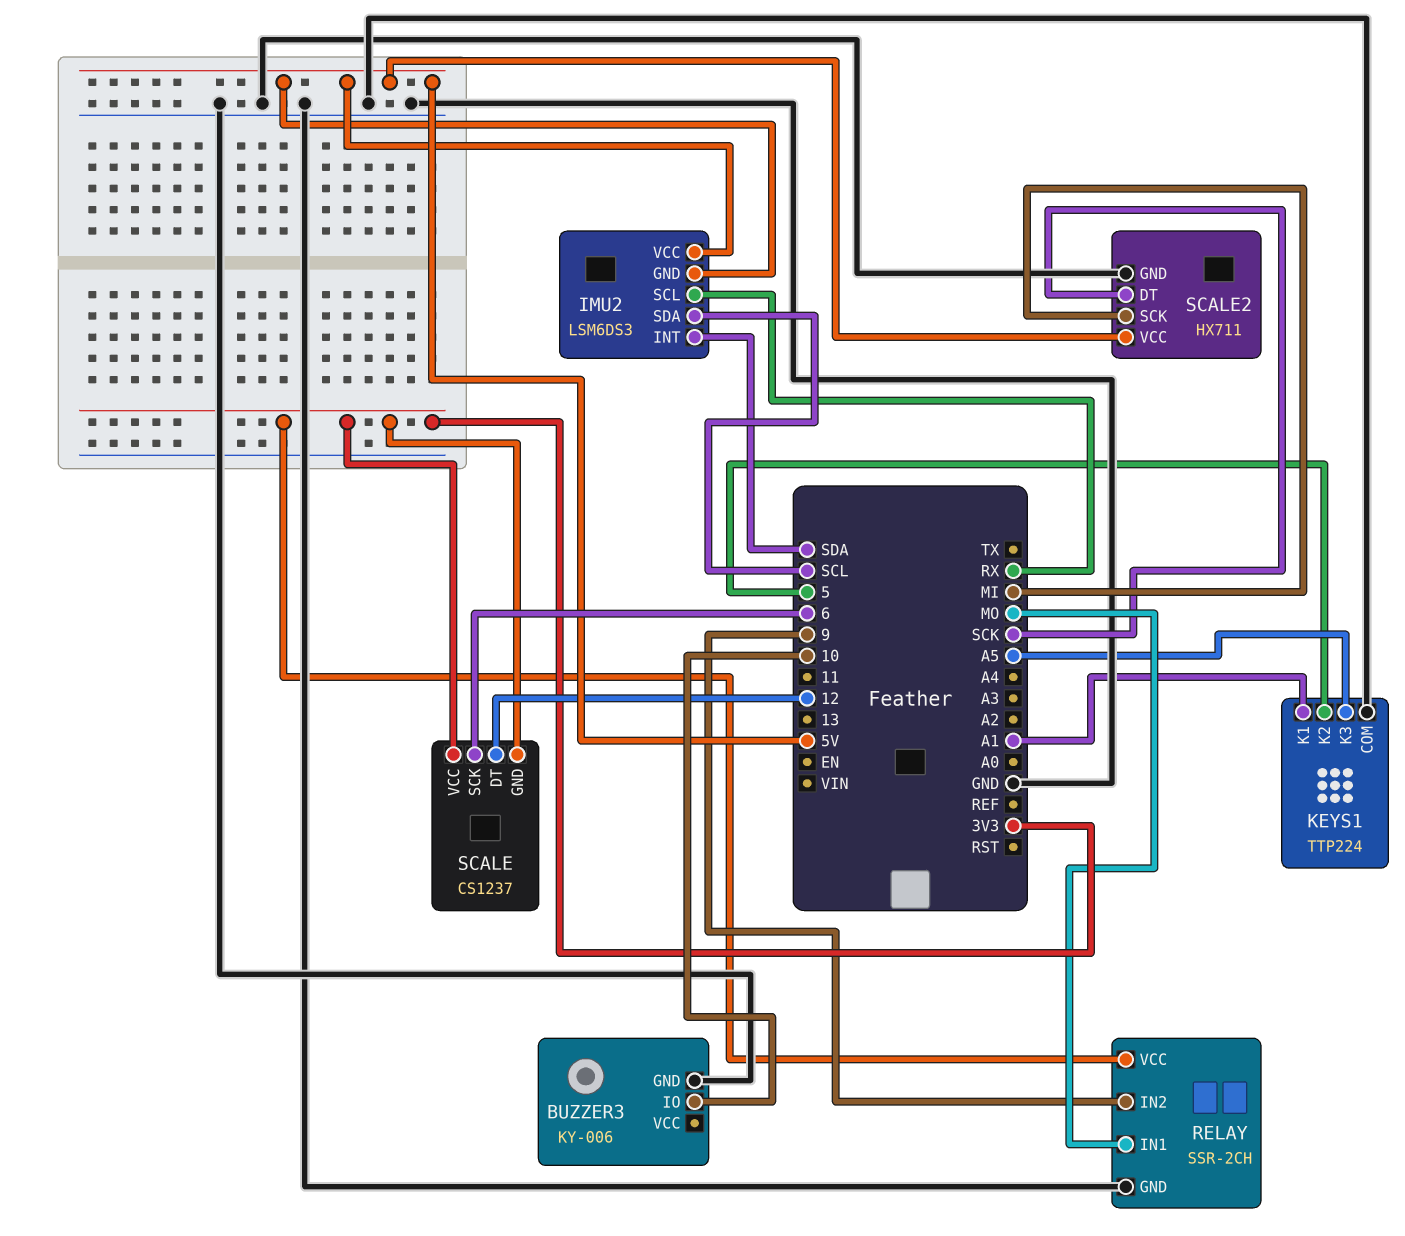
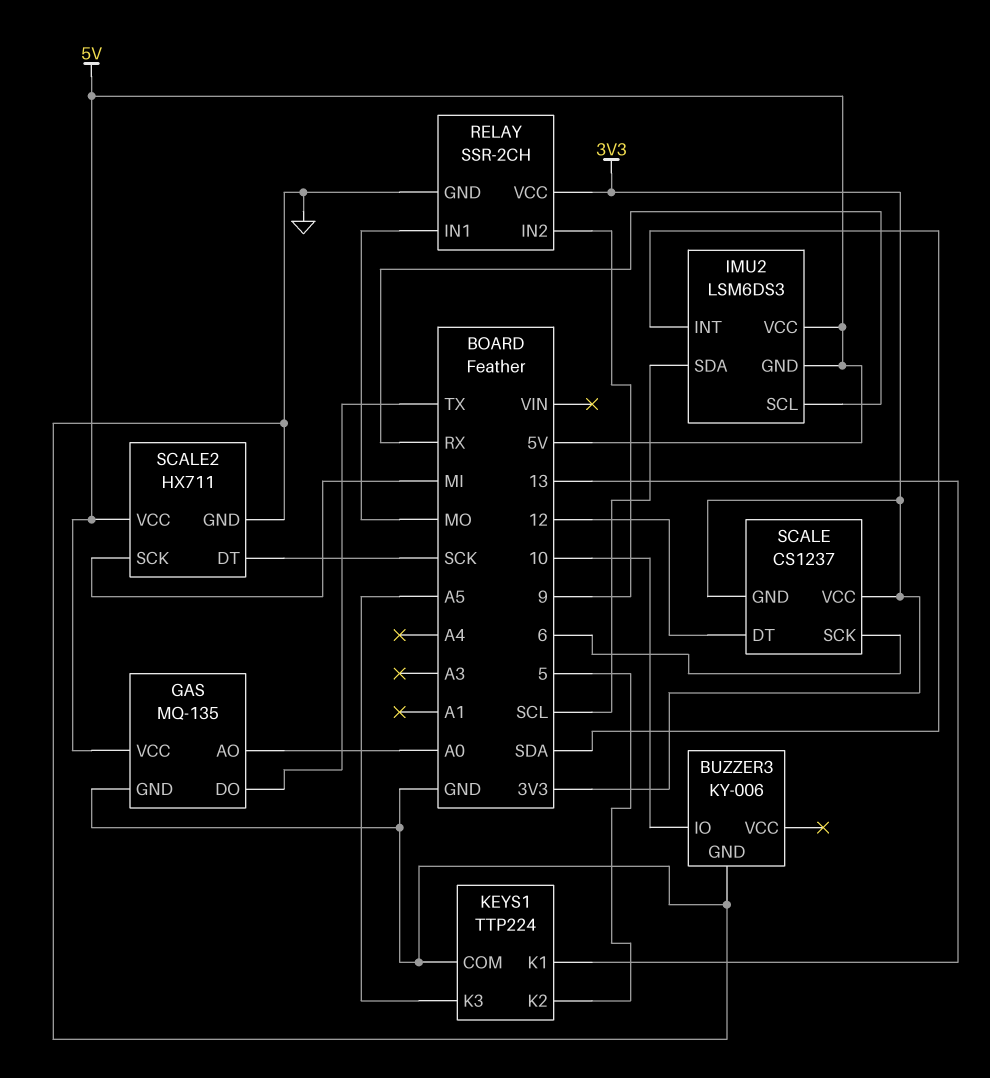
GAS: none -> MQ-135
GAS pin AO: none -> A0
GAS pin DO: none -> TX
GAS pin GND: none -> GND
GAS pin VCC: none -> 5V
KEYS1 pin K1: A1 -> 13

